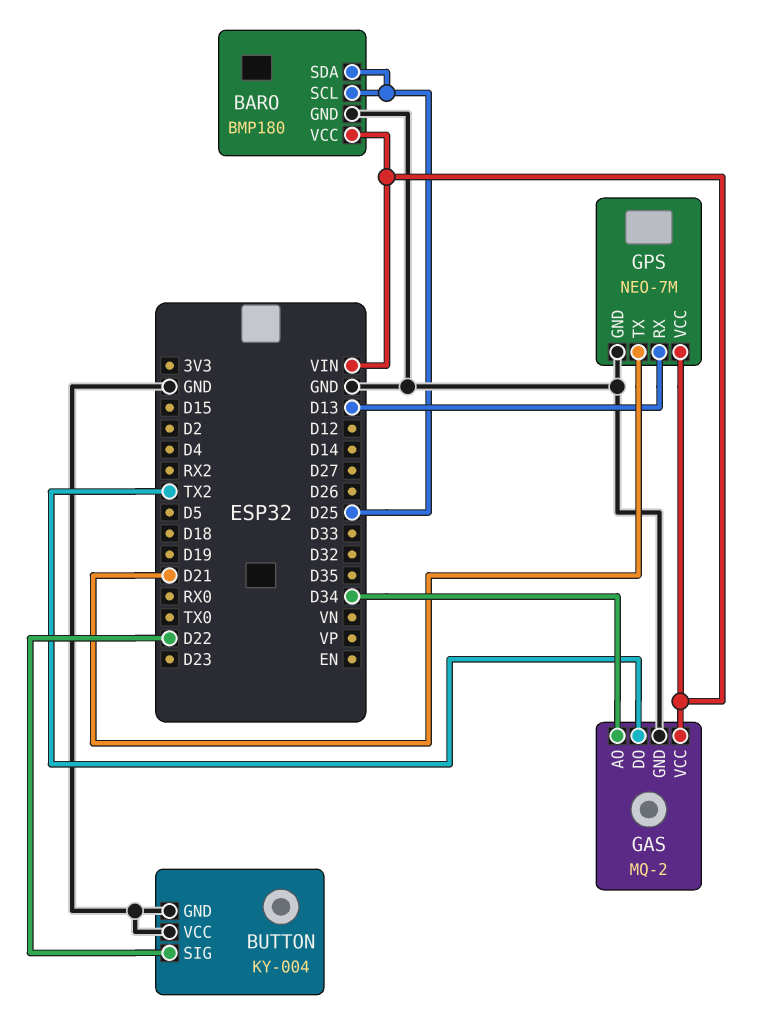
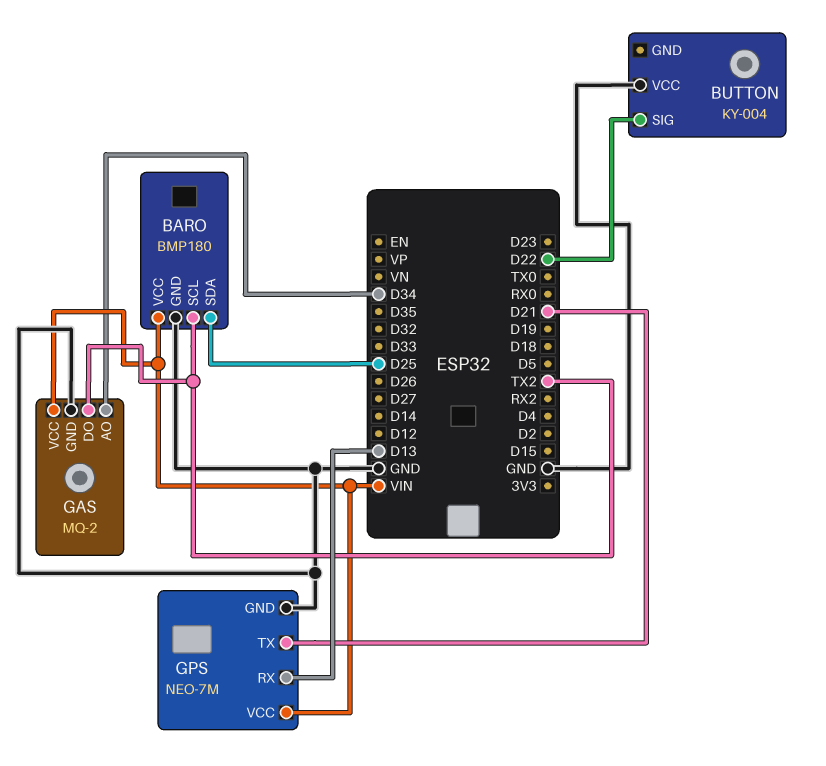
BARO pin SCL: D25 -> TX2
BUTTON pin GND: GND -> none

